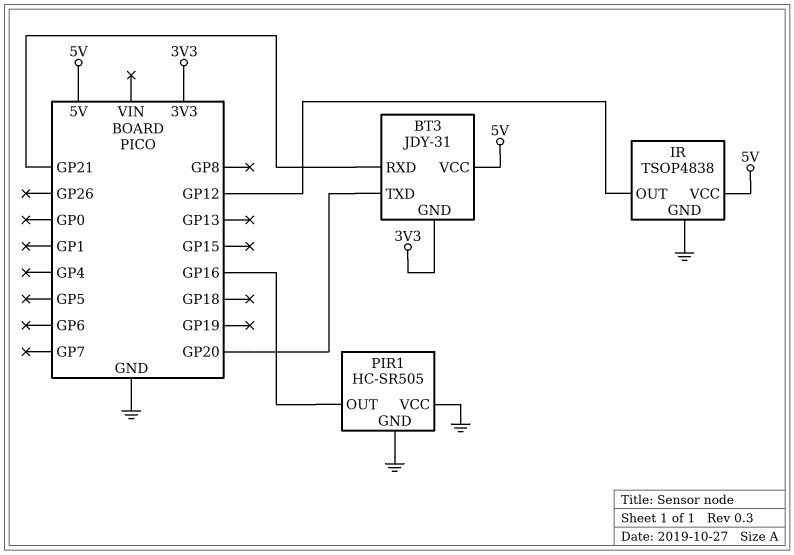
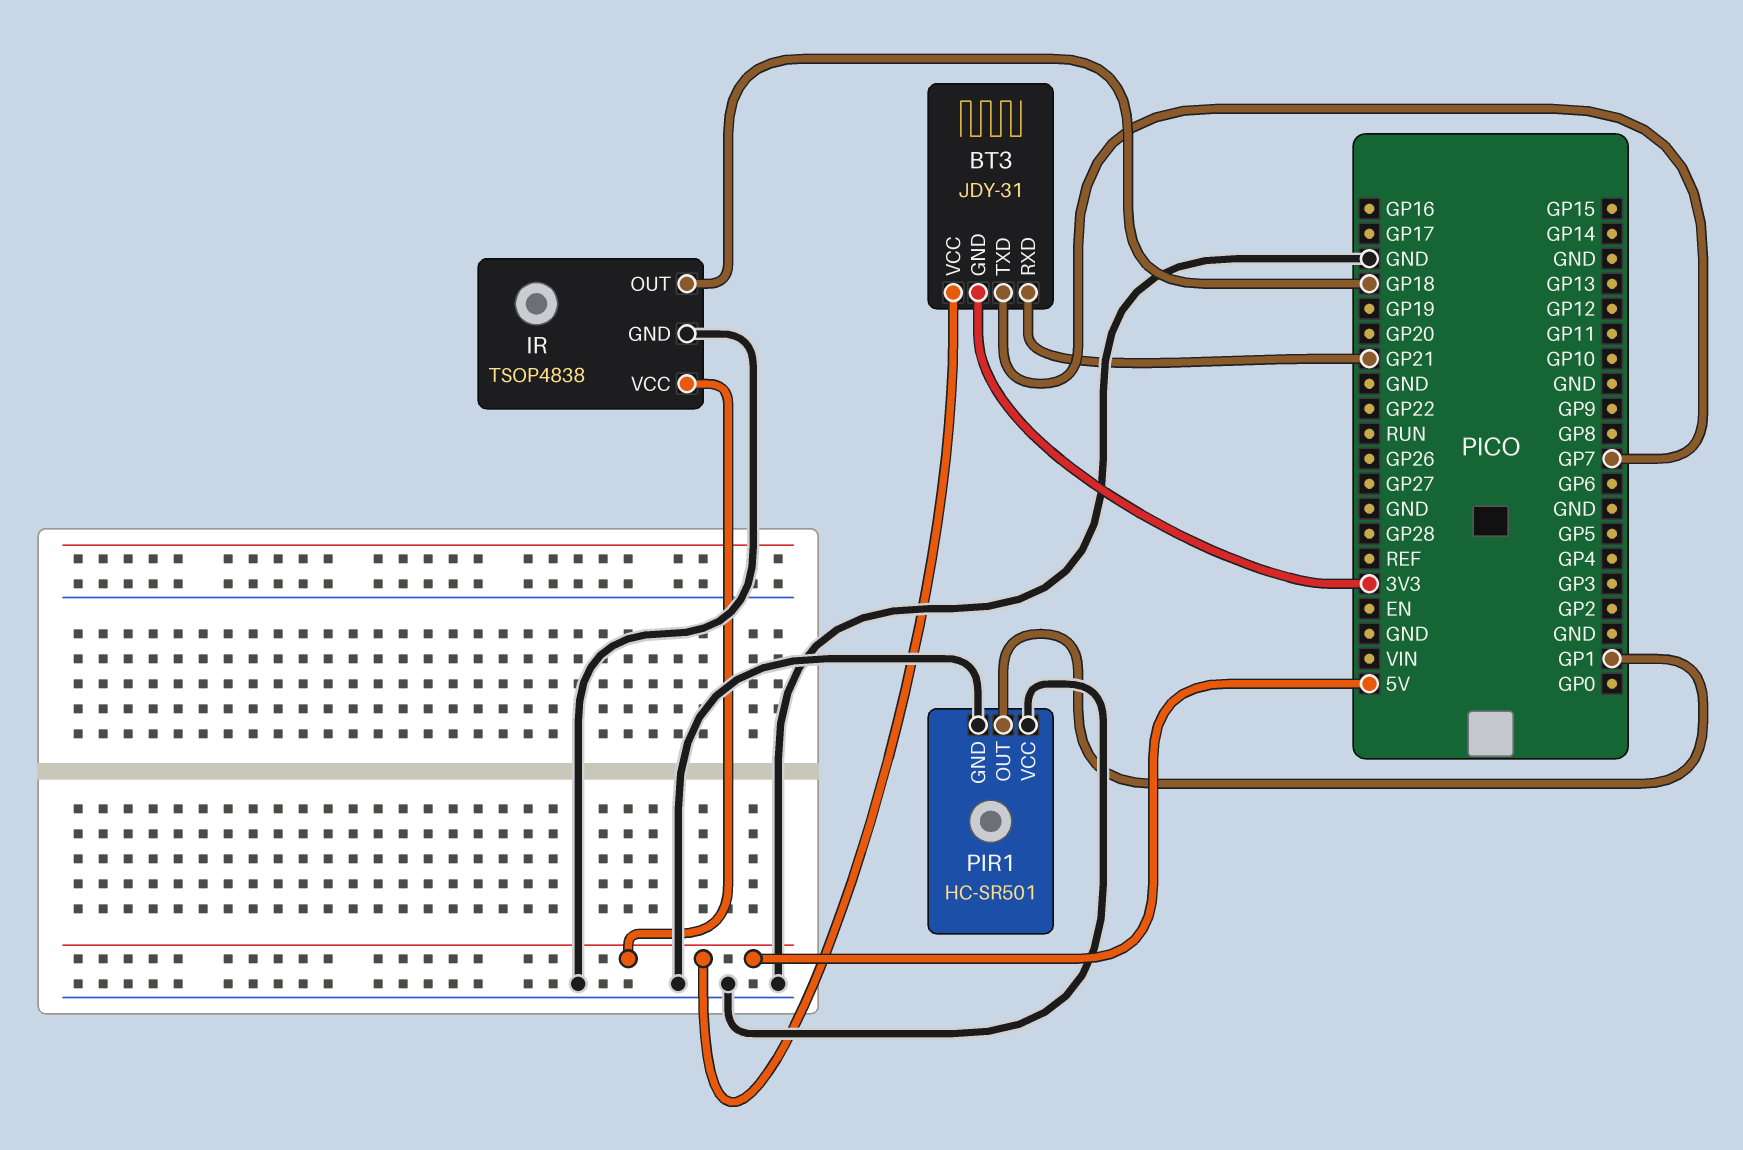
BT3 pin TXD: GP20 -> GP7
IR pin OUT: GP12 -> GP18
PIR1: HC-SR505 -> HC-SR501
PIR1 pin OUT: GP16 -> GP1

